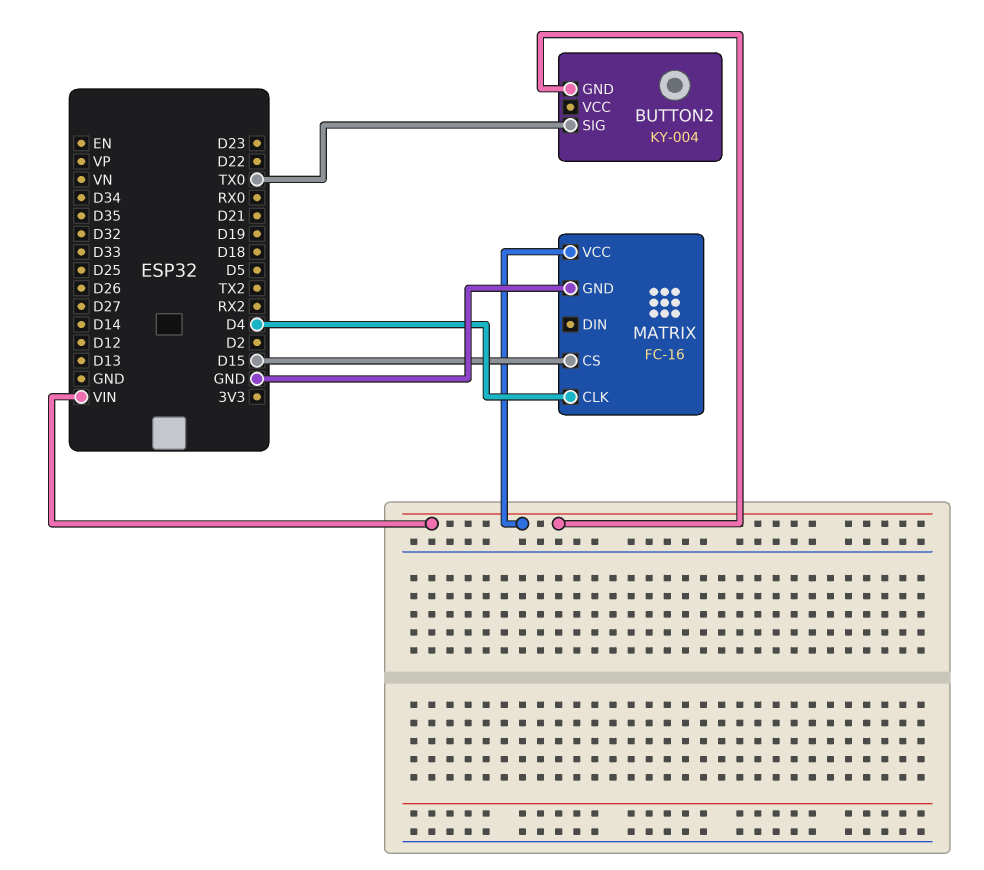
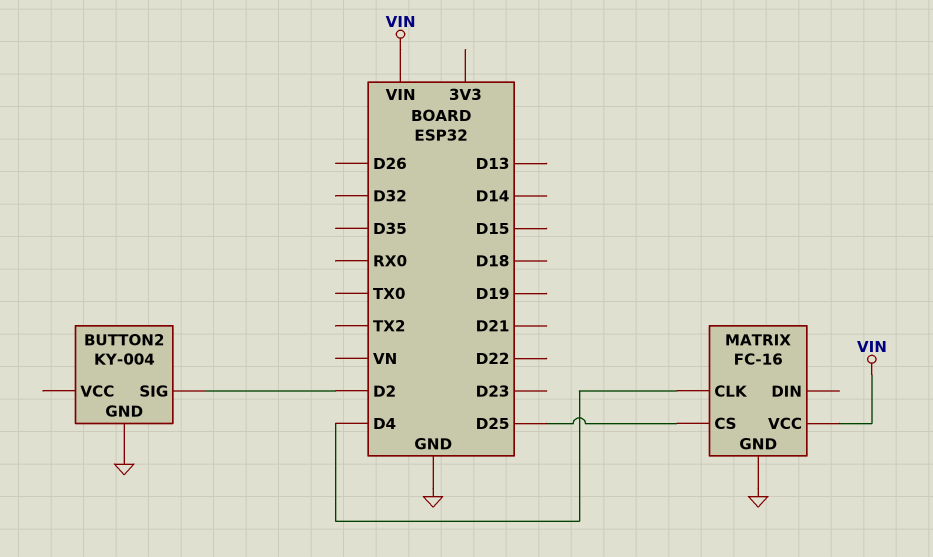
BUTTON2 pin GND: VIN -> GND
BUTTON2 pin SIG: TX0 -> D2
MATRIX pin CS: D15 -> D25

